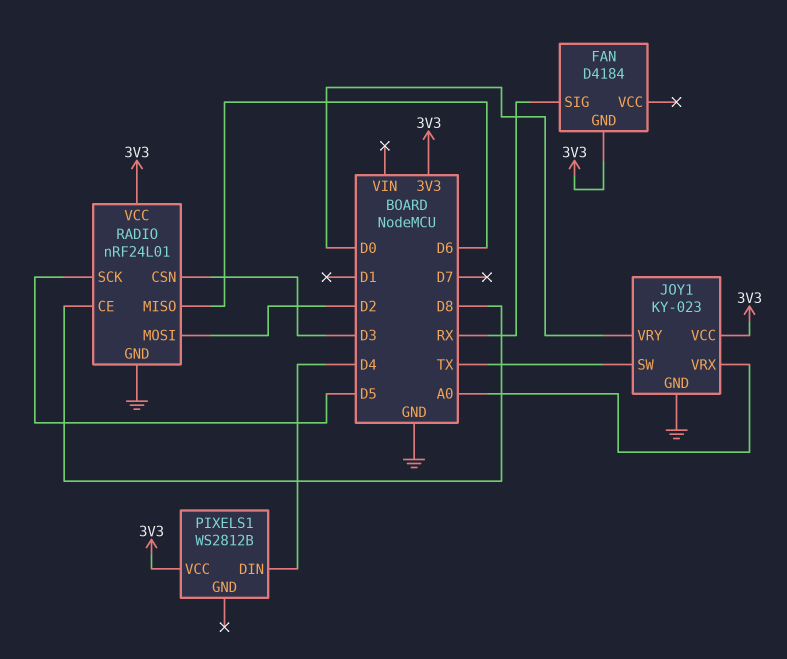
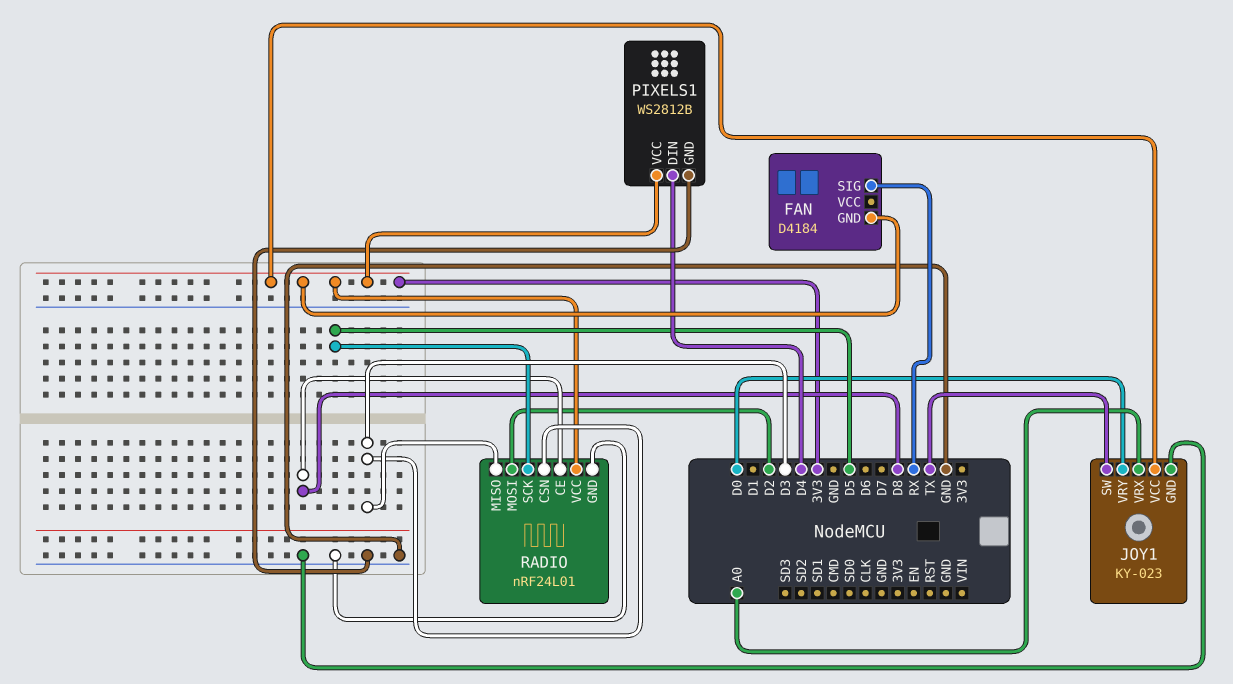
PIXELS1 pin GND: none -> GND
RADIO pin MISO: D6 -> D3

